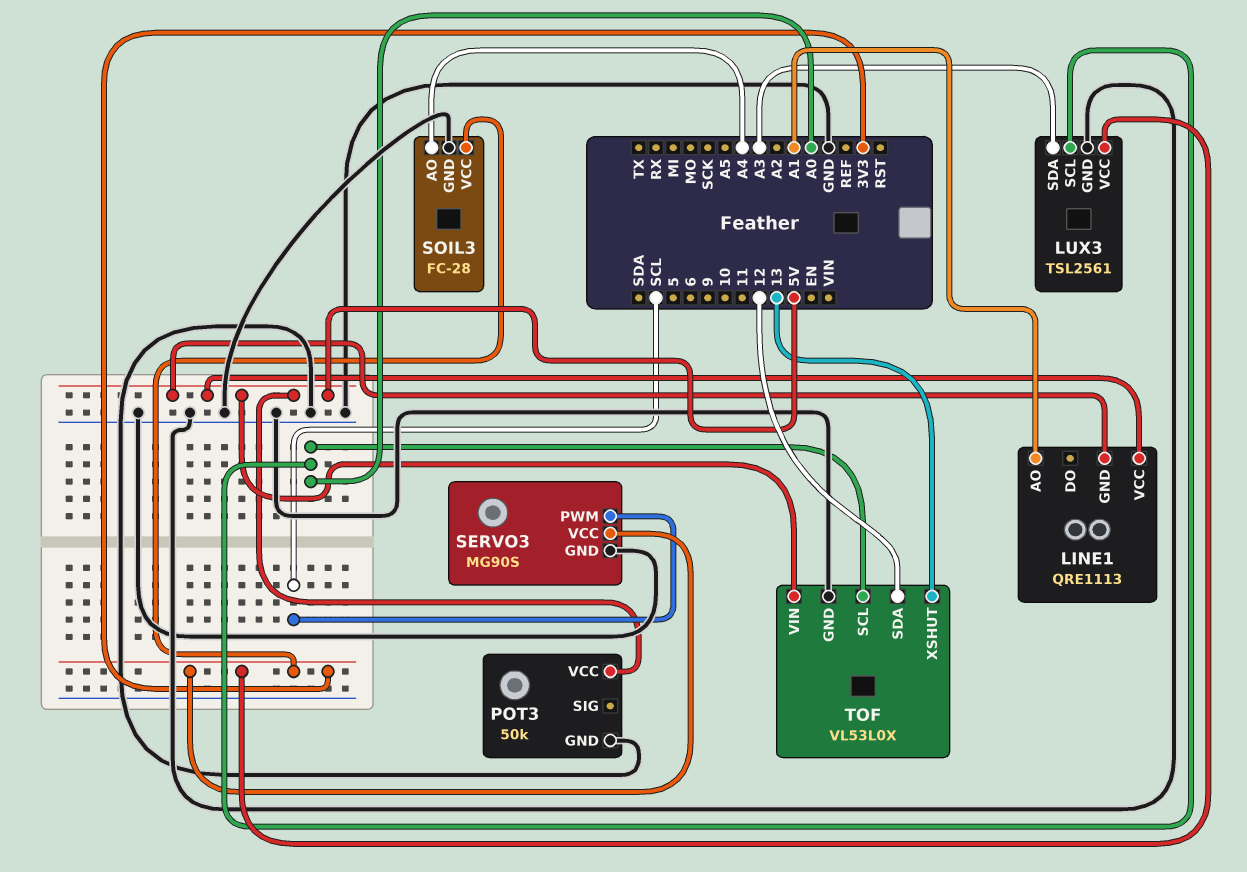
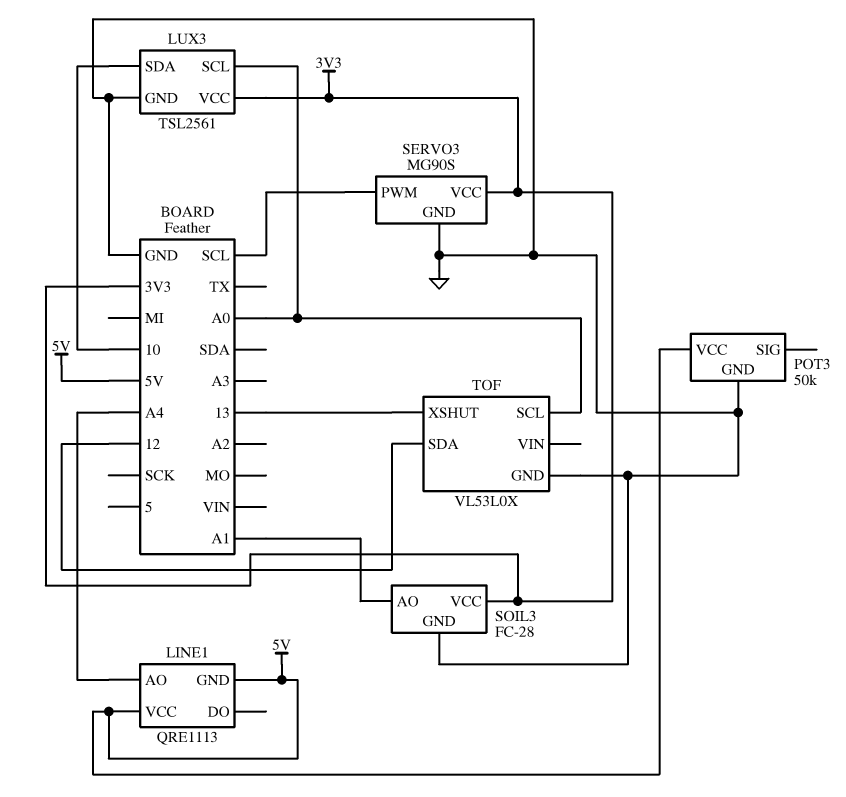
LINE1 pin AO: A1 -> A4
LUX3 pin SDA: A3 -> 10
SOIL3 pin AO: A4 -> A1
TOF pin VIN: 5V -> none

